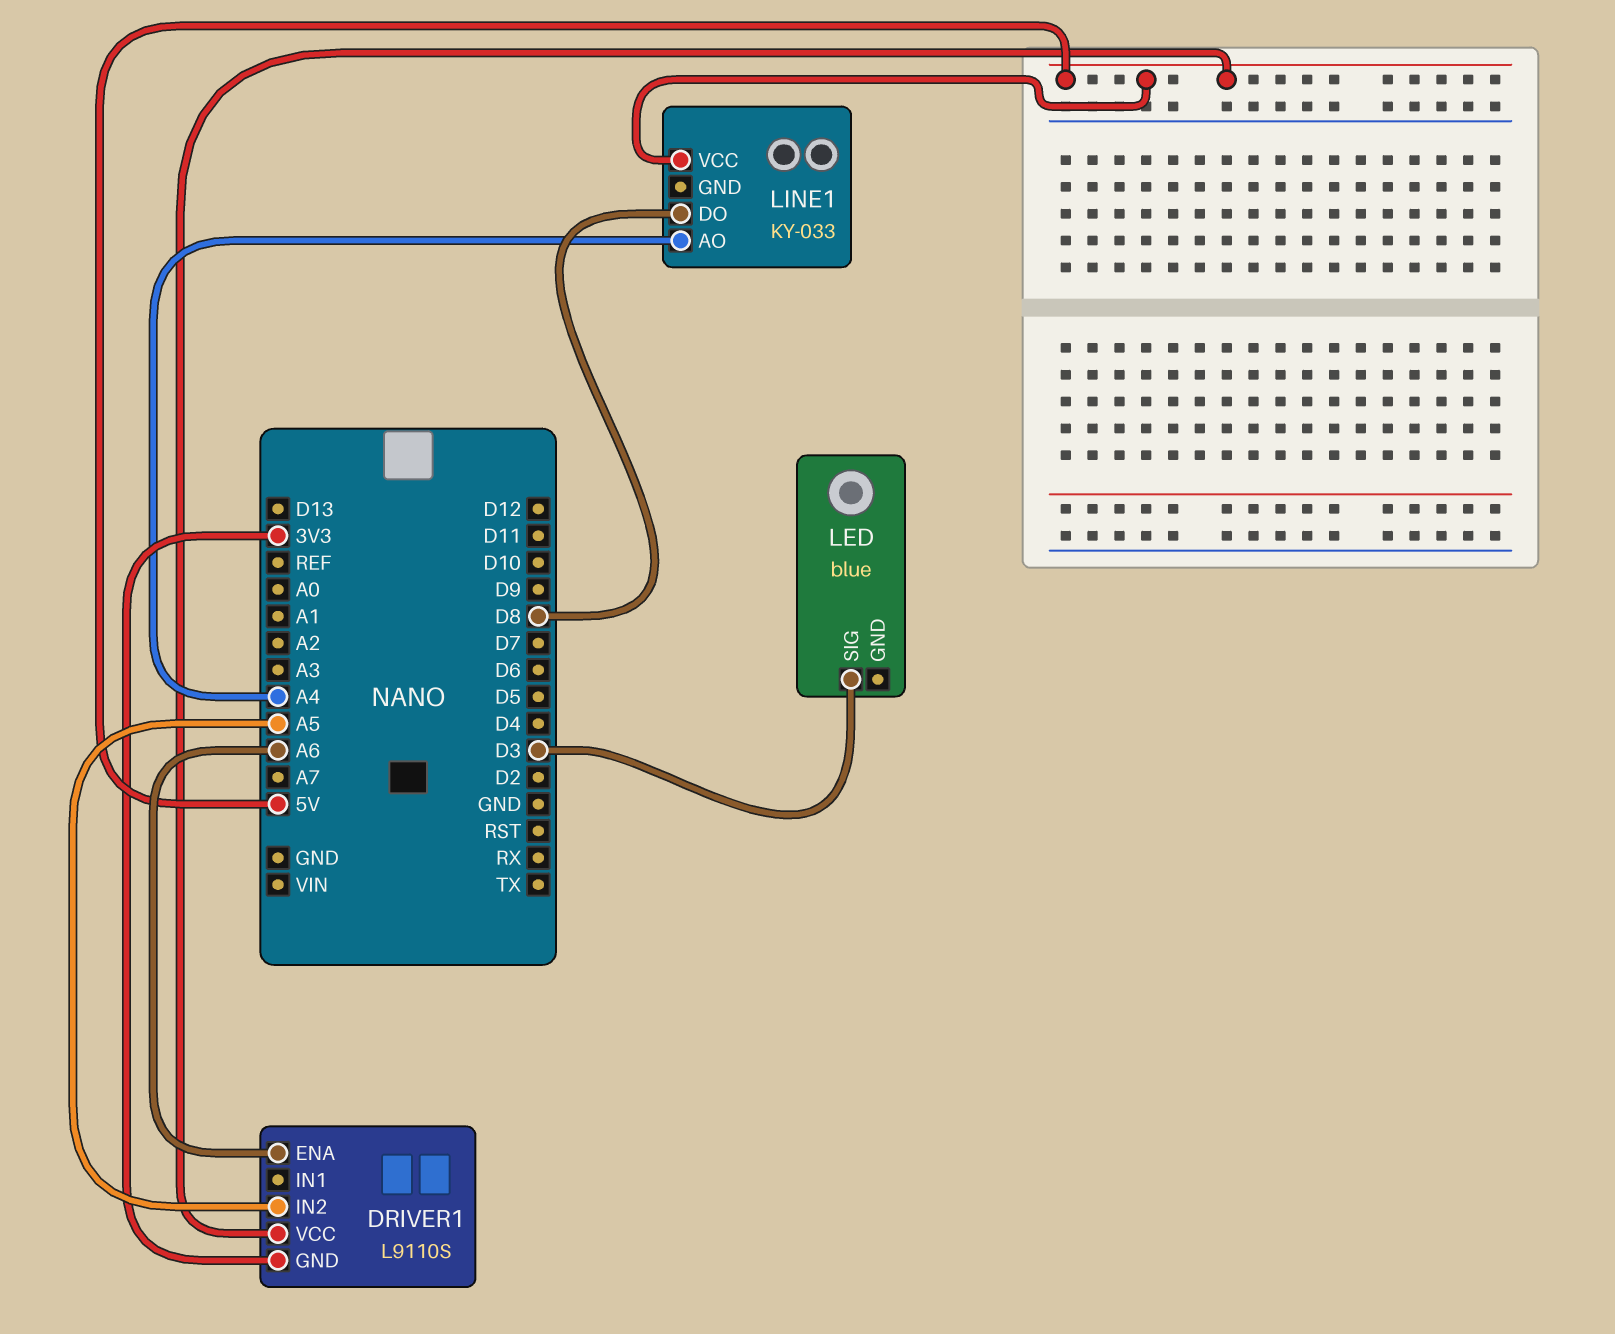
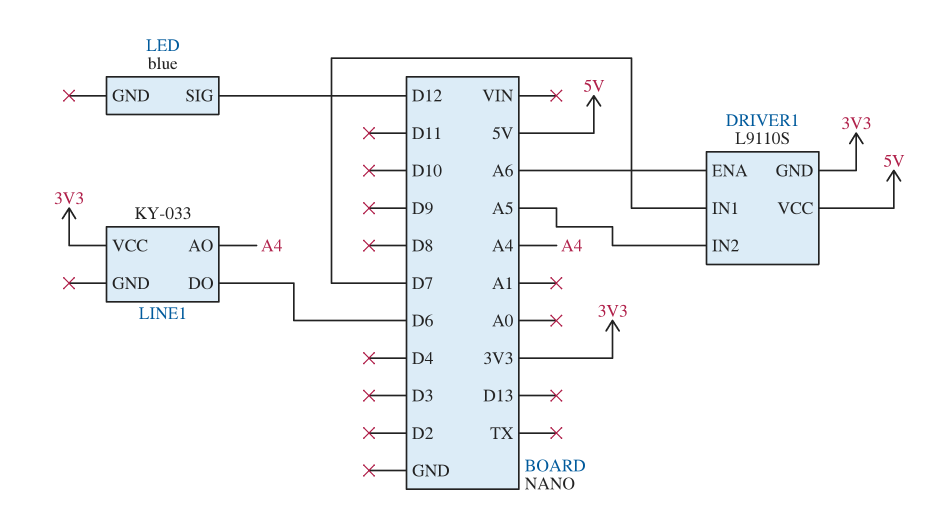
DRIVER1 pin IN1: none -> D7
LED pin SIG: D3 -> D12
LINE1 pin DO: D8 -> D6
LINE1 pin VCC: 5V -> 3V3

